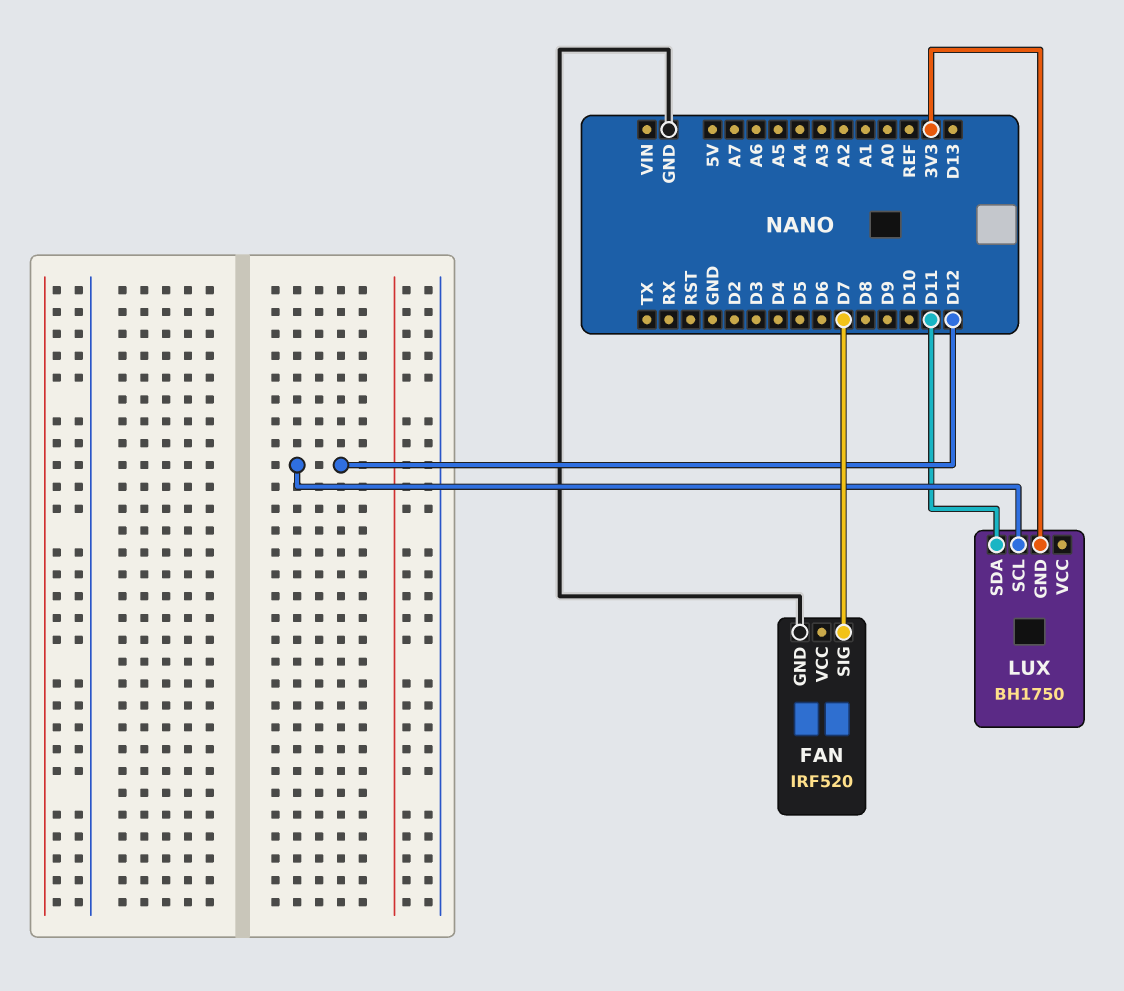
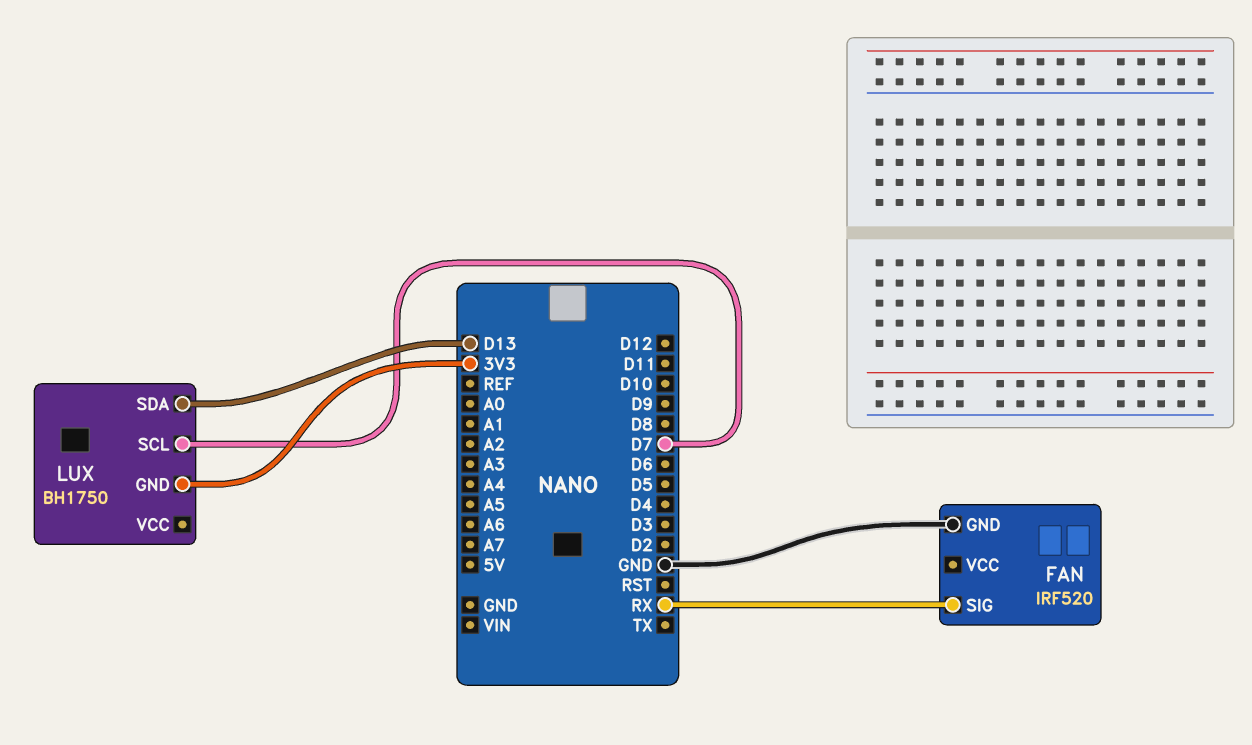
FAN pin SIG: D7 -> RX
LUX pin SCL: D12 -> D7
LUX pin SDA: D11 -> D13

